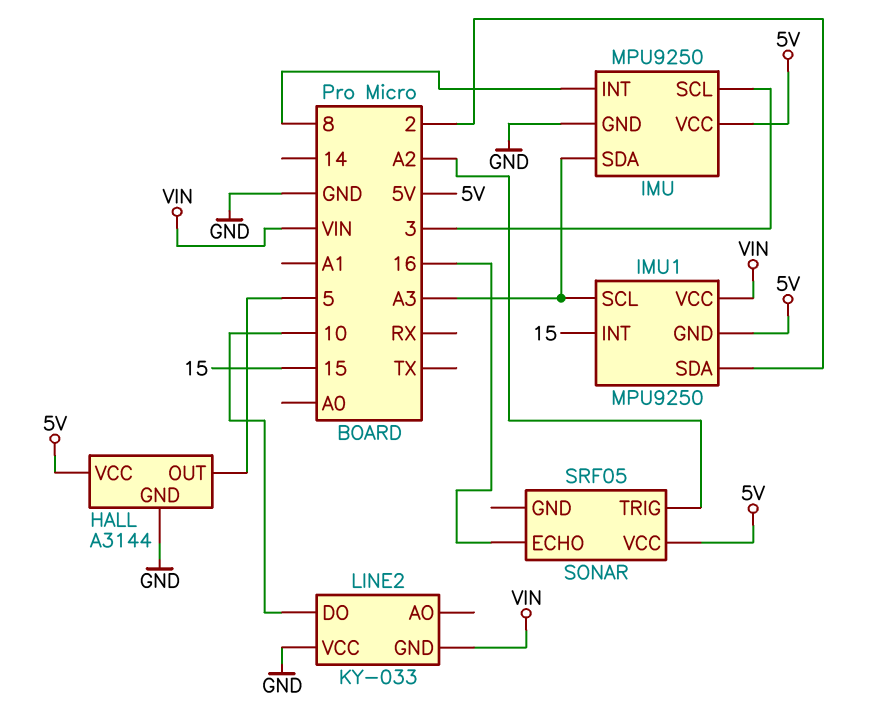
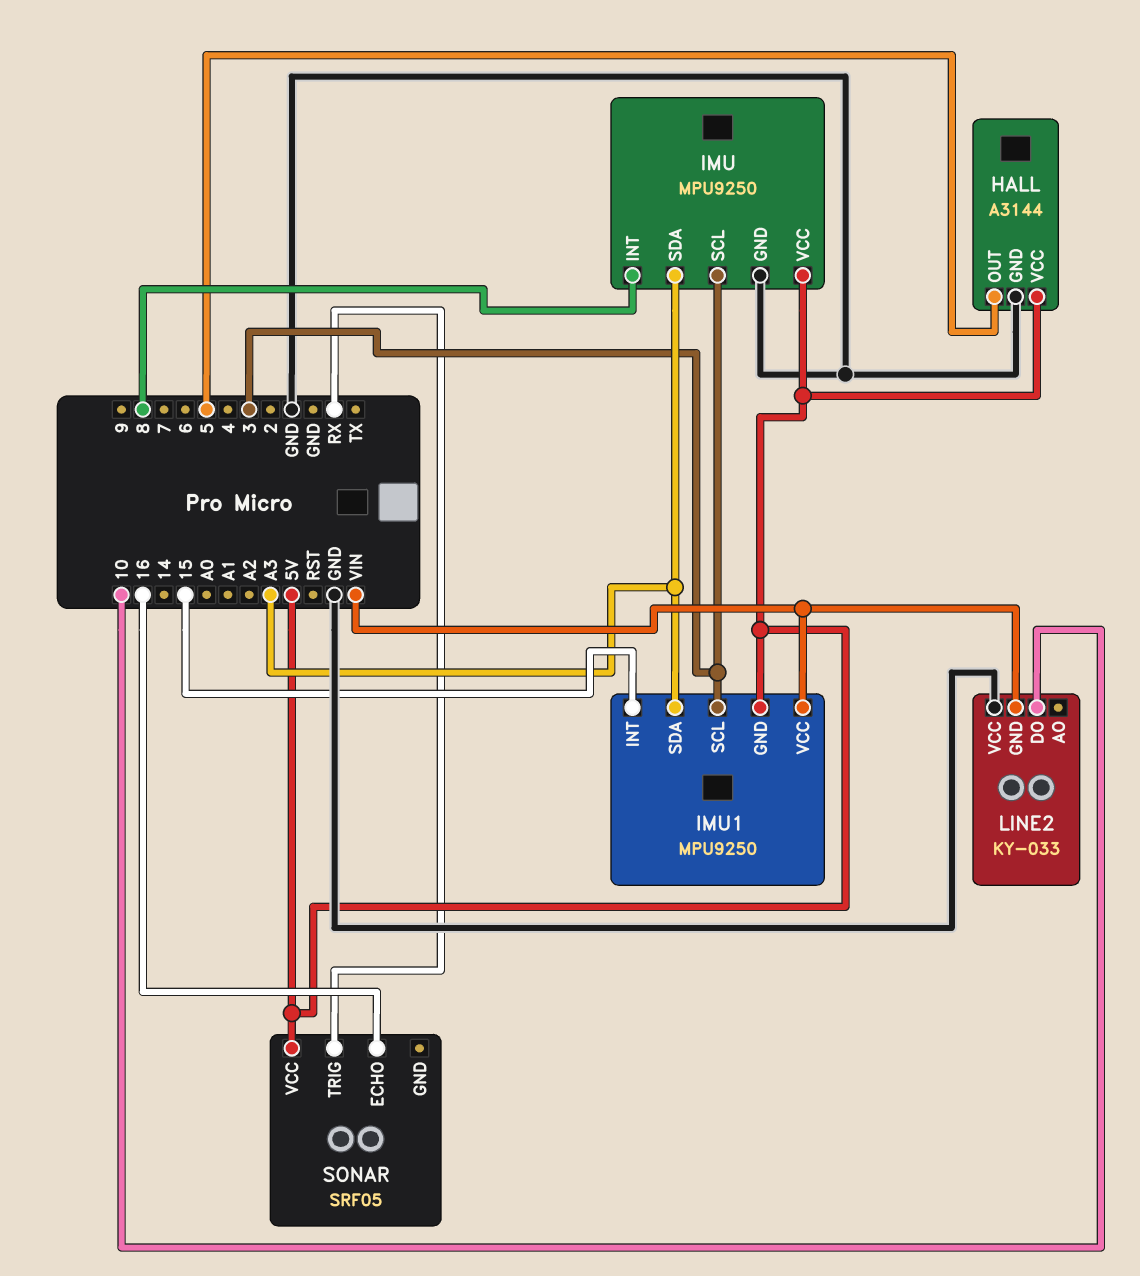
IMU1 pin SCL: A3 -> 3
IMU1 pin SDA: 2 -> A3
SONAR pin TRIG: A2 -> RX

